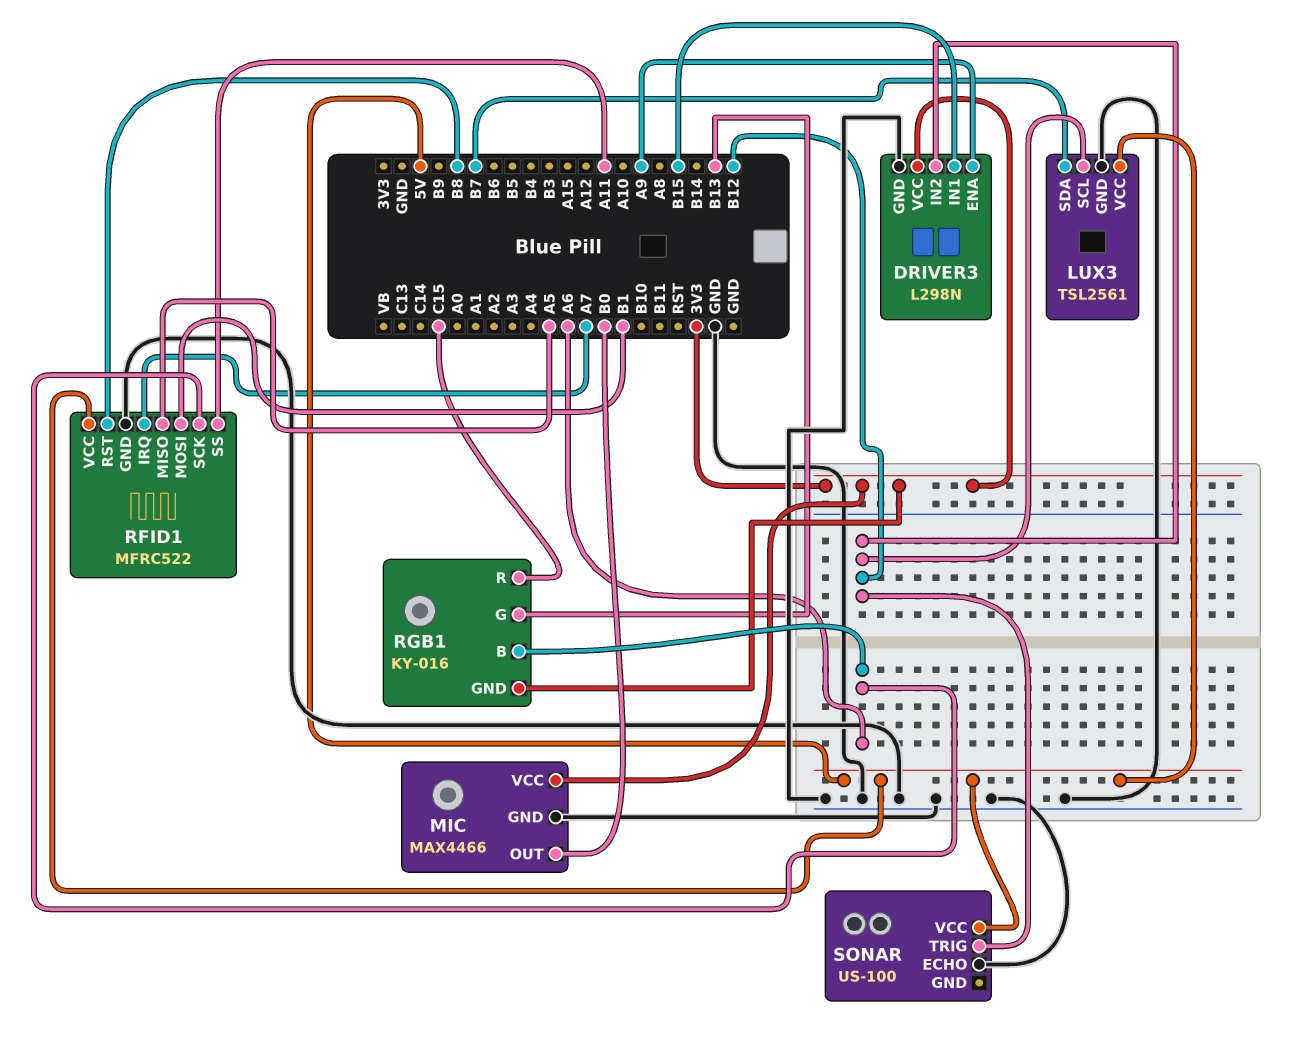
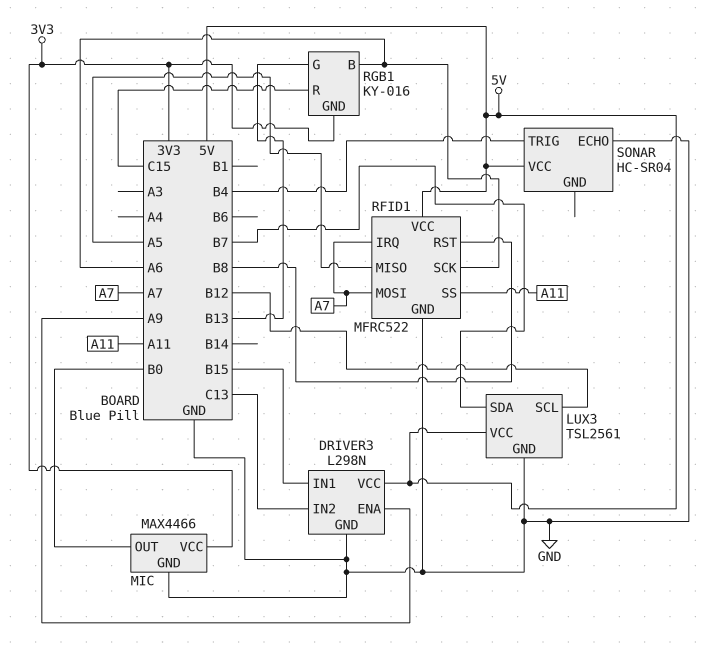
DRIVER3 pin IN2: B12 -> C13
DRIVER3 pin VCC: 3V3 -> 5V
RFID1 pin MOSI: B1 -> A7
SONAR: US-100 -> HC-SR04
SONAR pin TRIG: B12 -> B4

